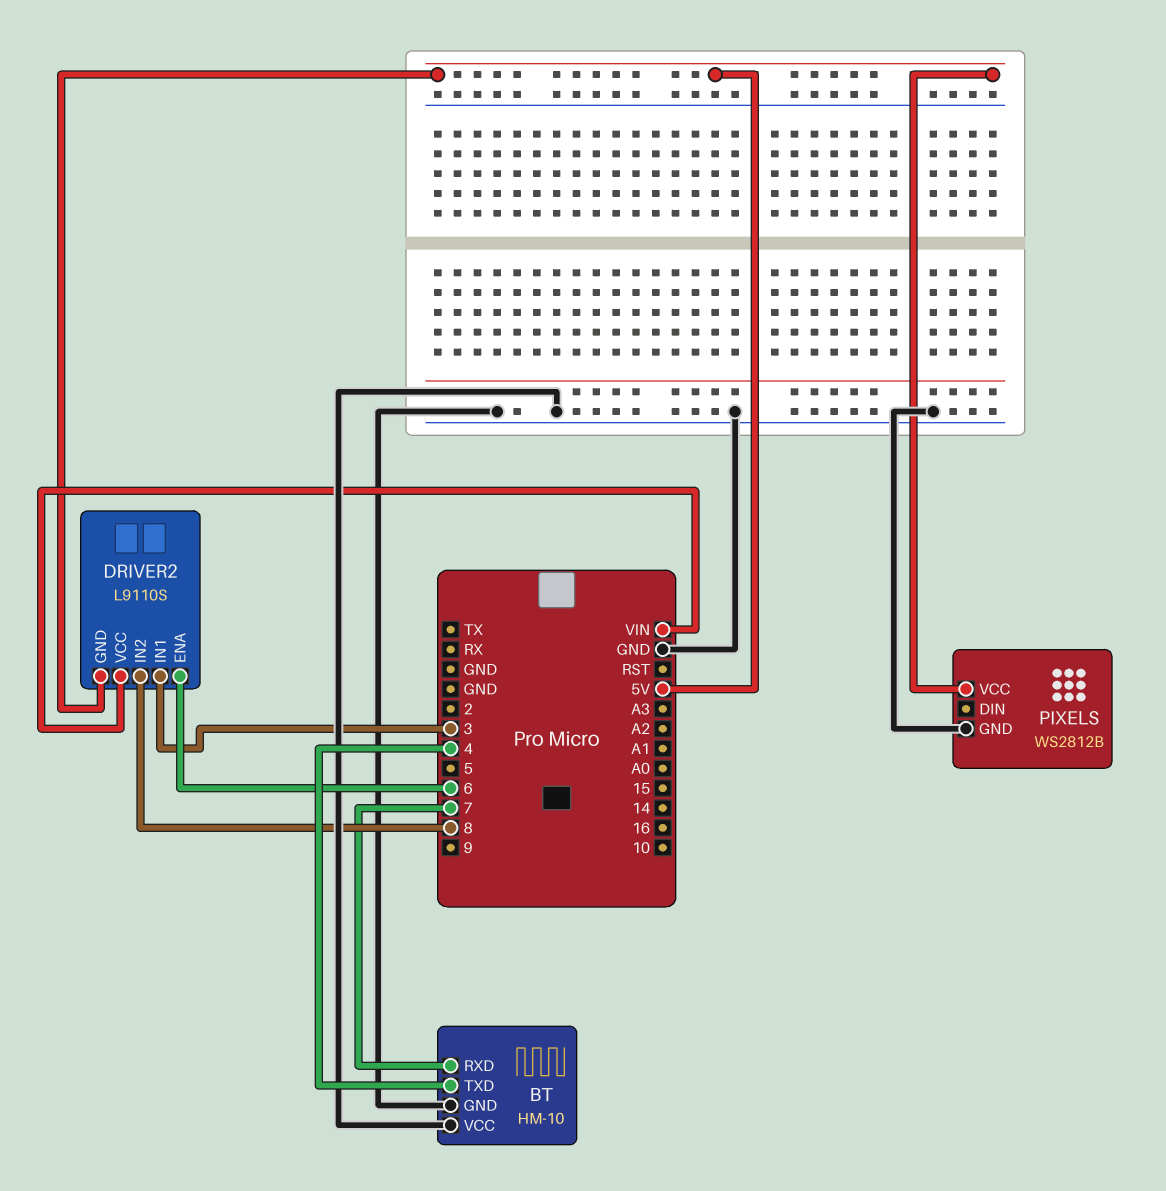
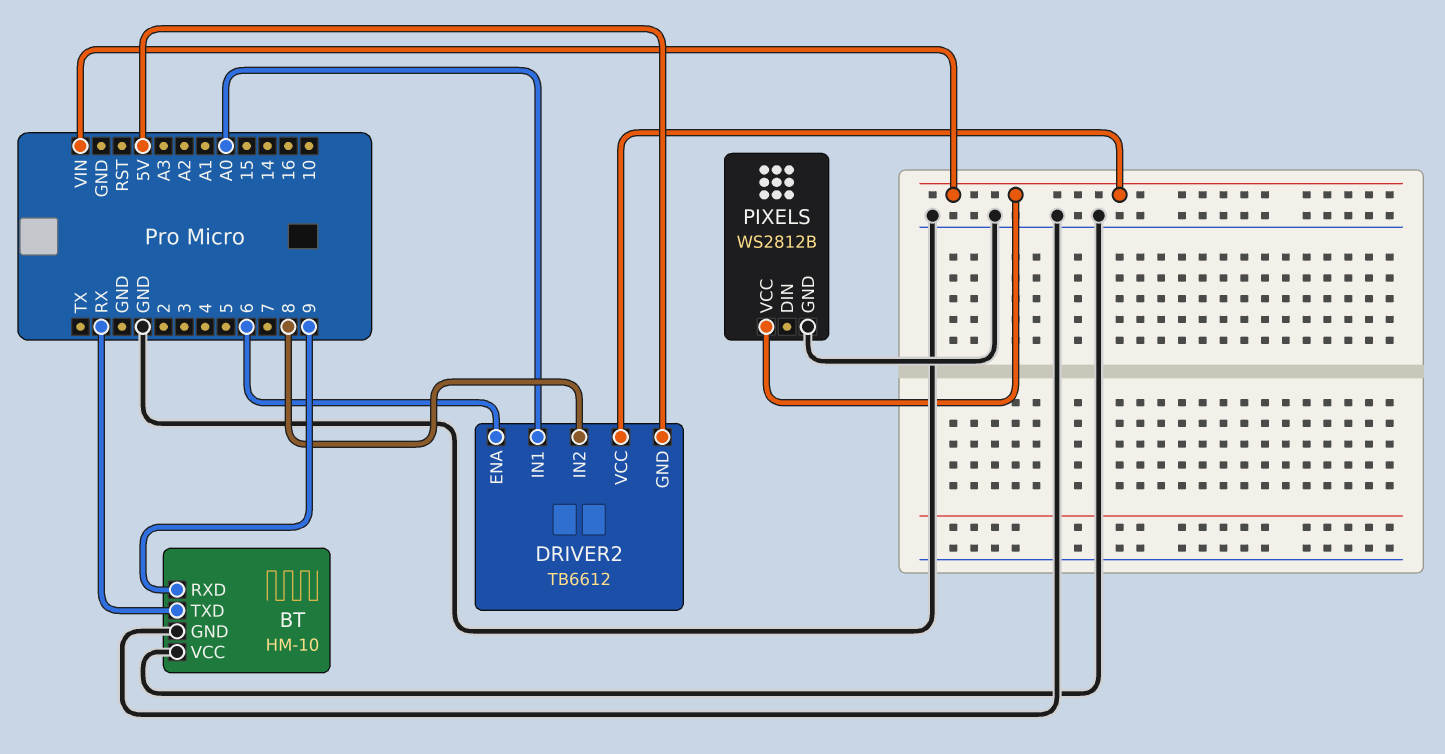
BT pin RXD: 7 -> 9
BT pin TXD: 4 -> RX
DRIVER2: L9110S -> TB6612
DRIVER2 pin IN1: 3 -> A0
PIXELS pin VCC: 5V -> VIN

